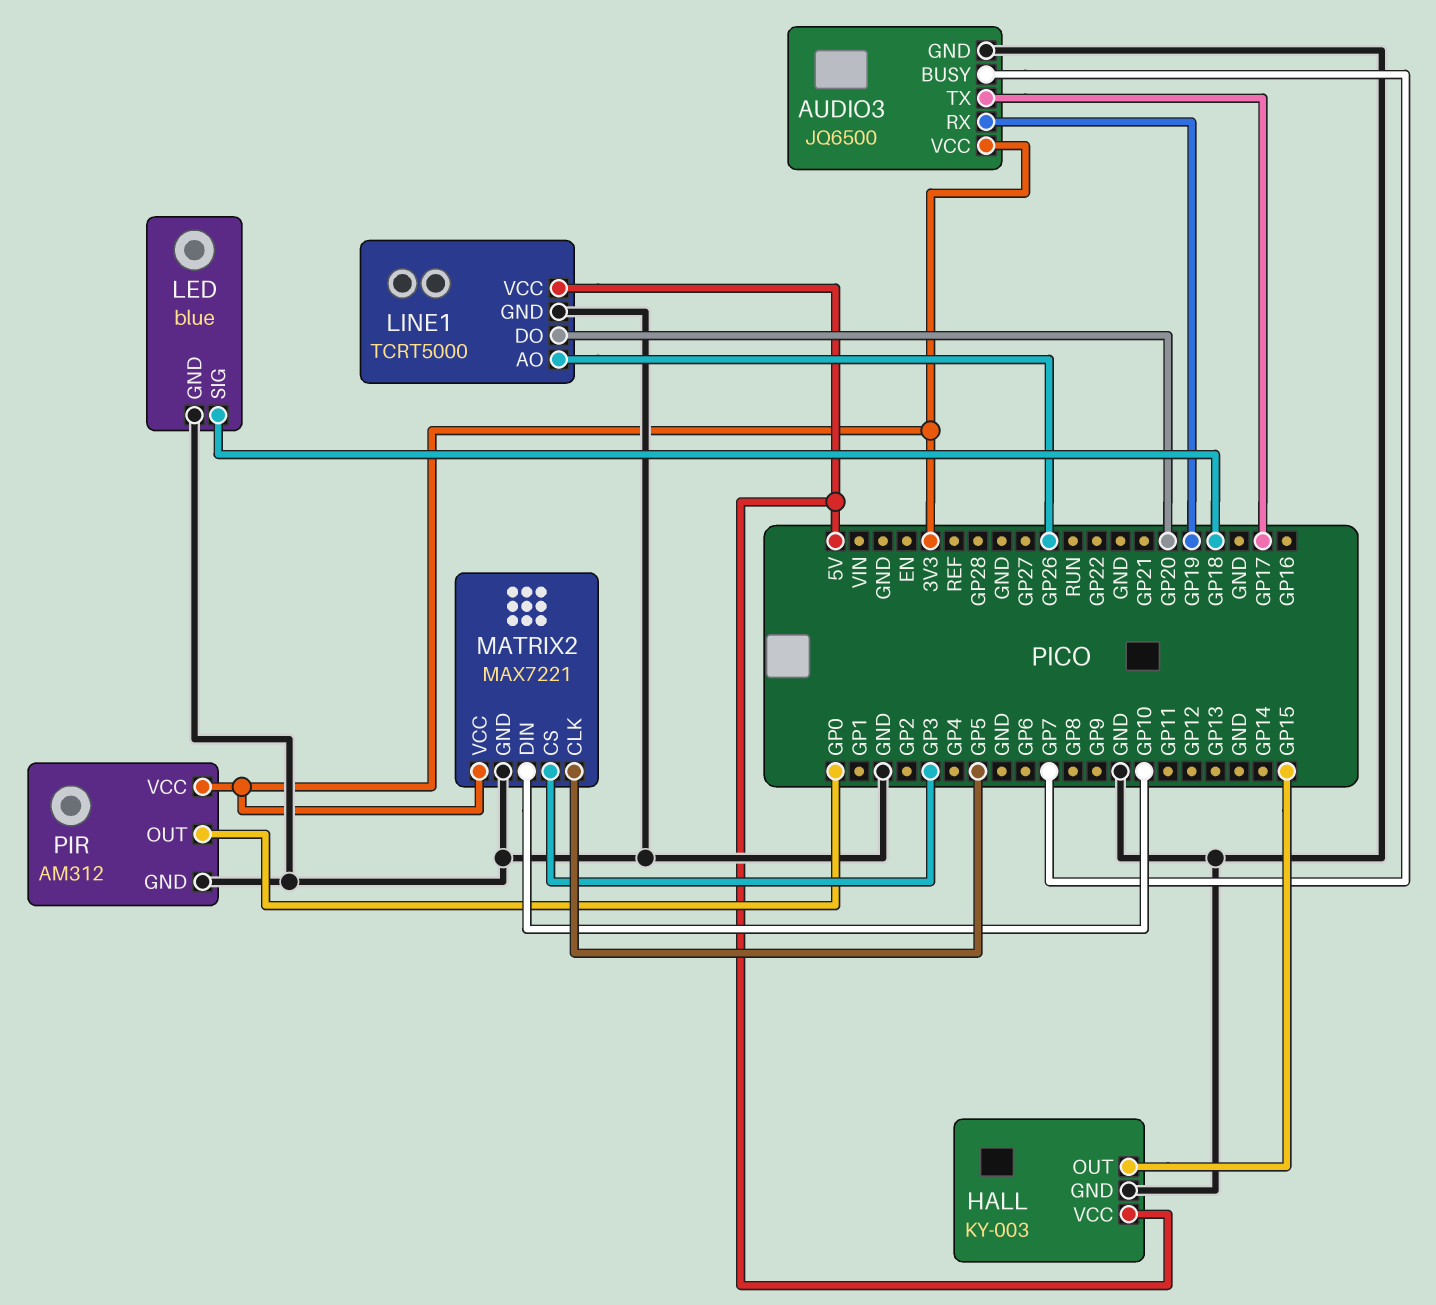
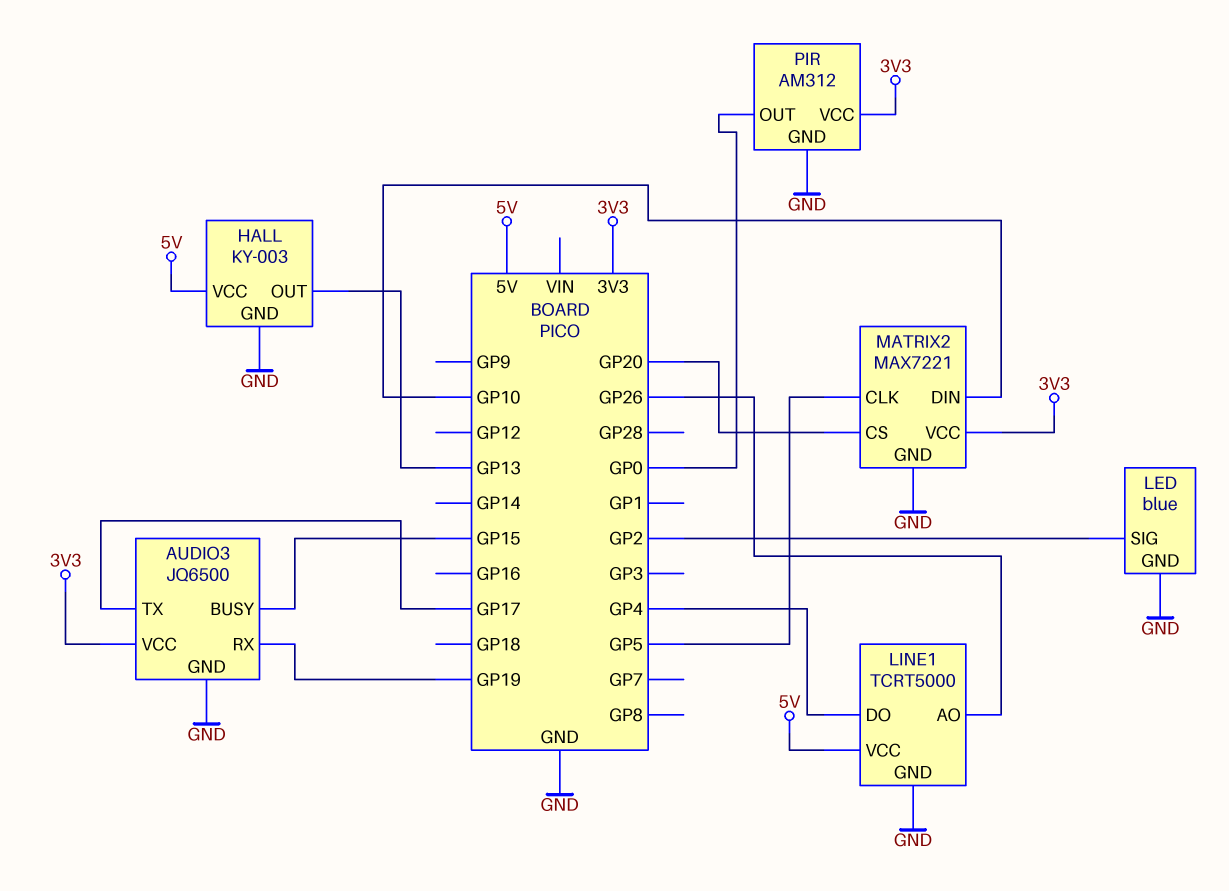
AUDIO3 pin BUSY: GP7 -> GP15
HALL pin OUT: GP15 -> GP13
LED pin SIG: GP18 -> GP2
LINE1 pin DO: GP20 -> GP4
MATRIX2 pin CS: GP3 -> GP20

